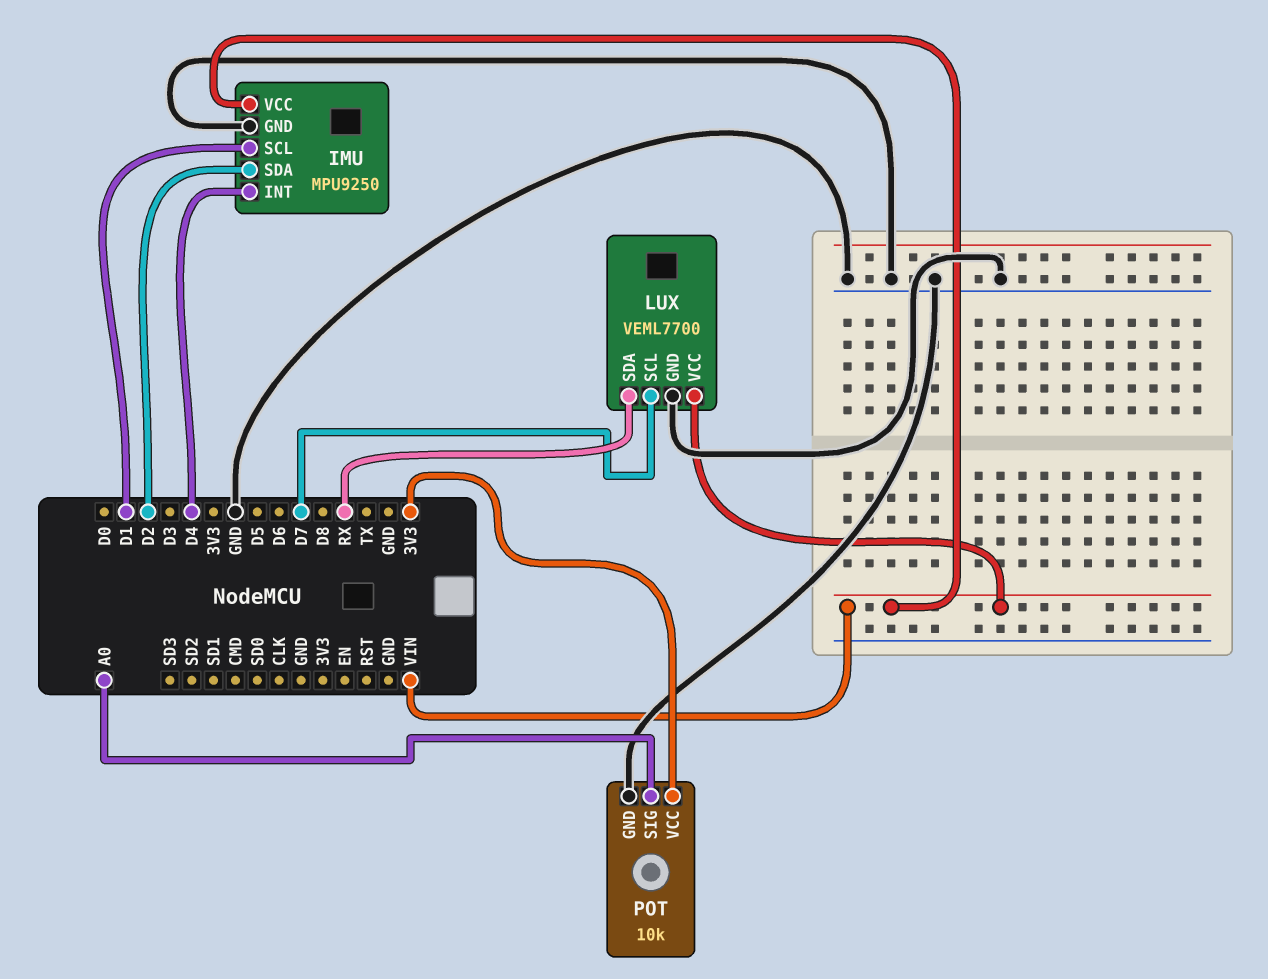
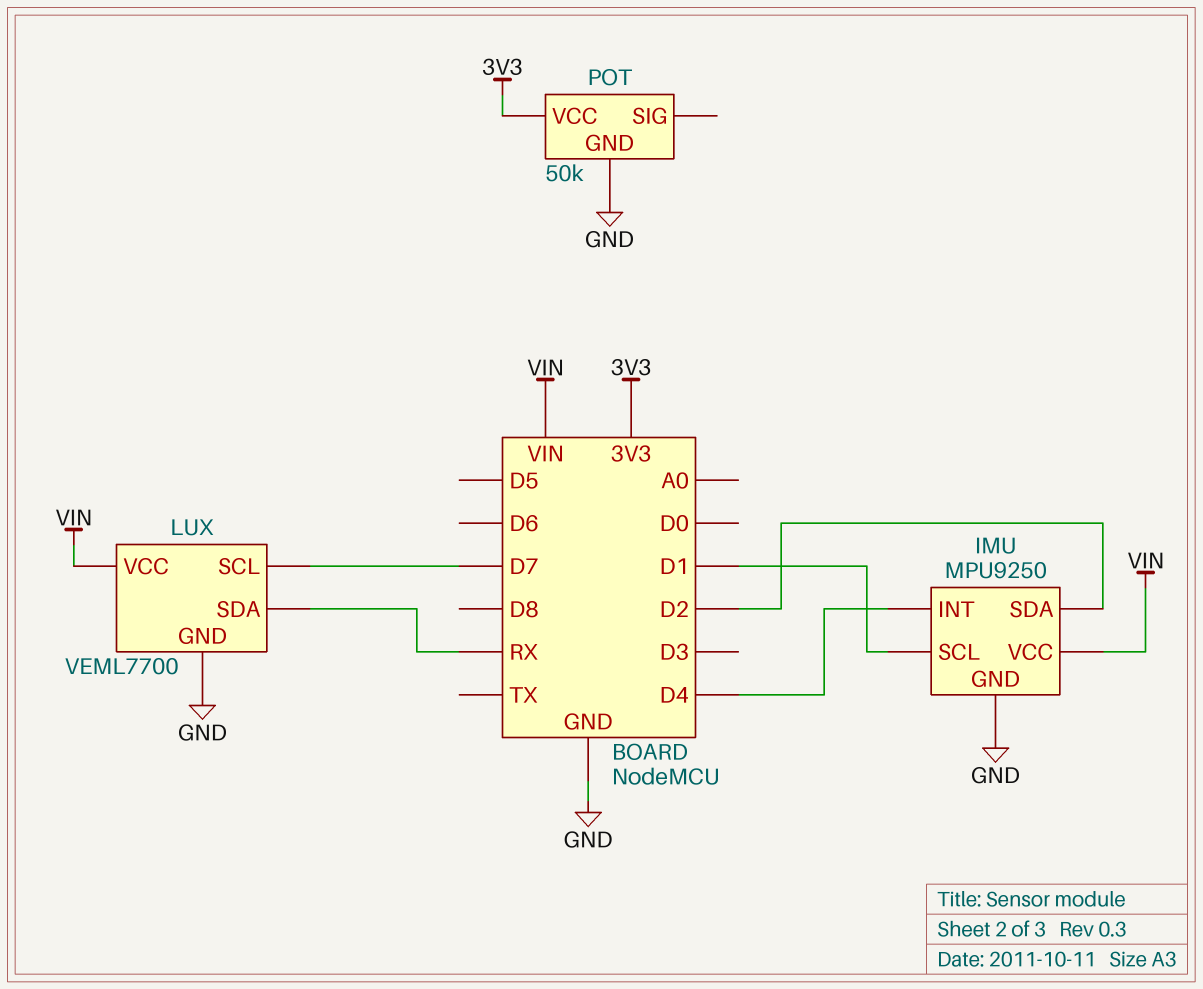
POT: 10k -> 50k
POT pin SIG: A0 -> none

